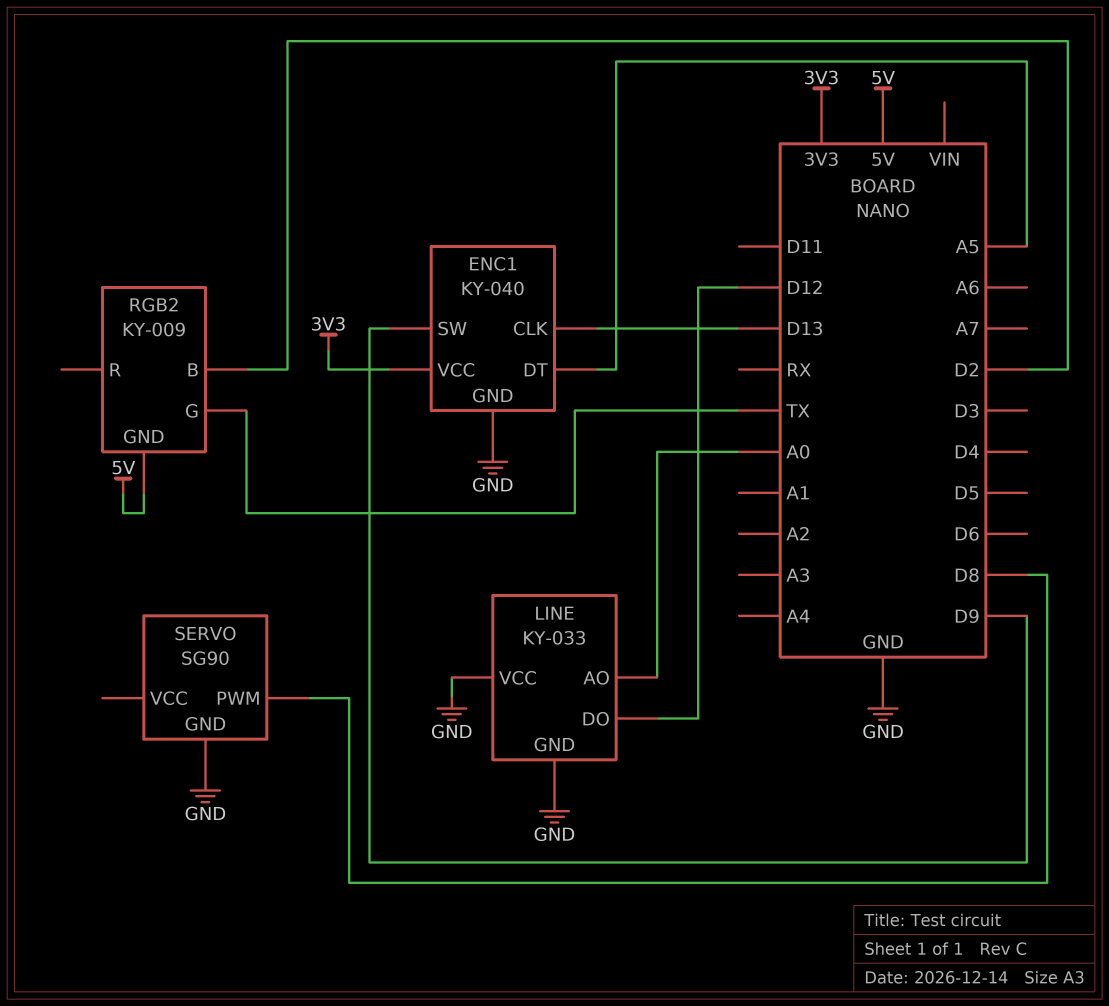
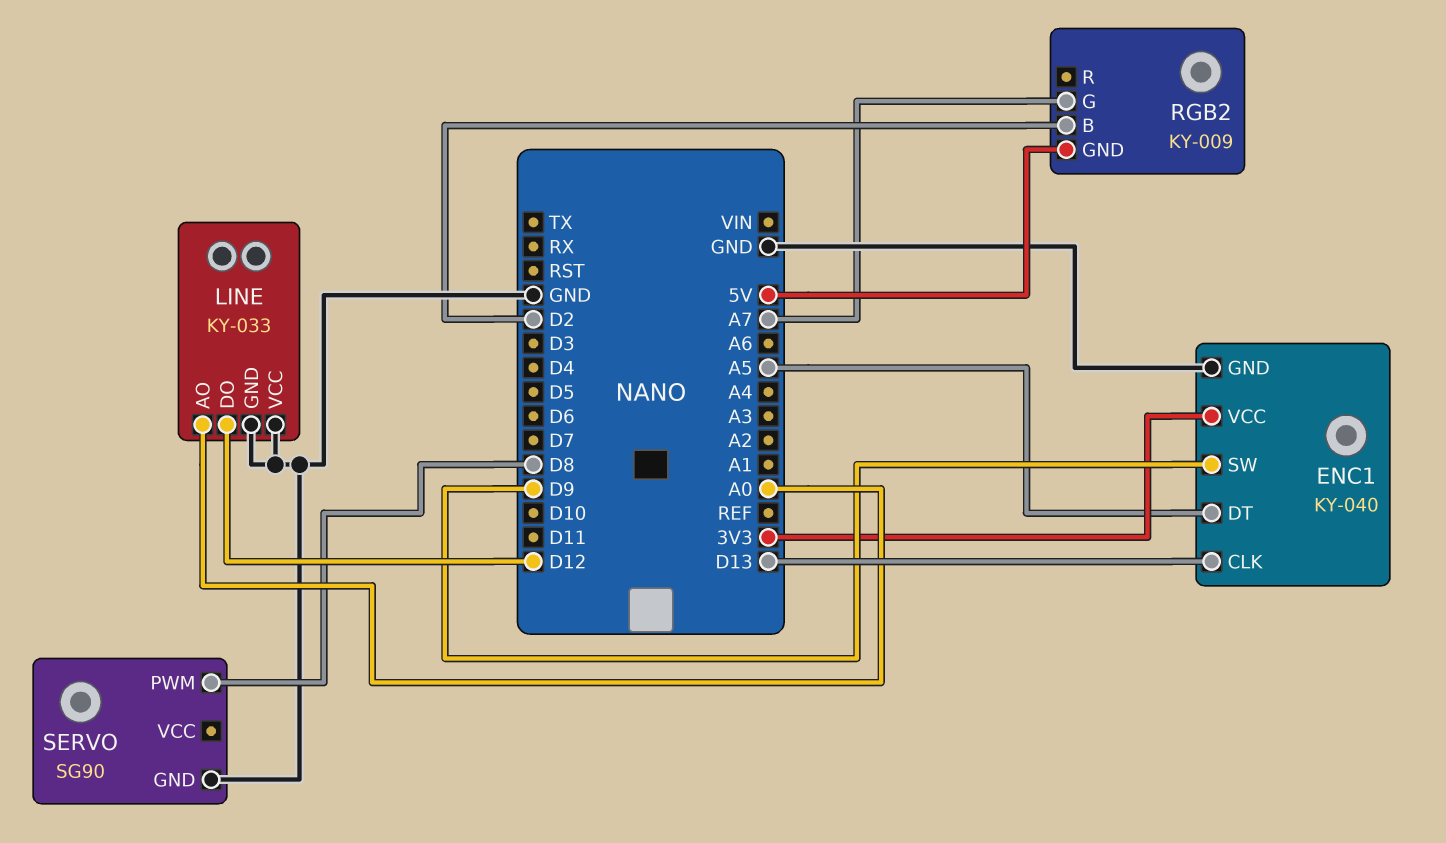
RGB2 pin G: TX -> A7

